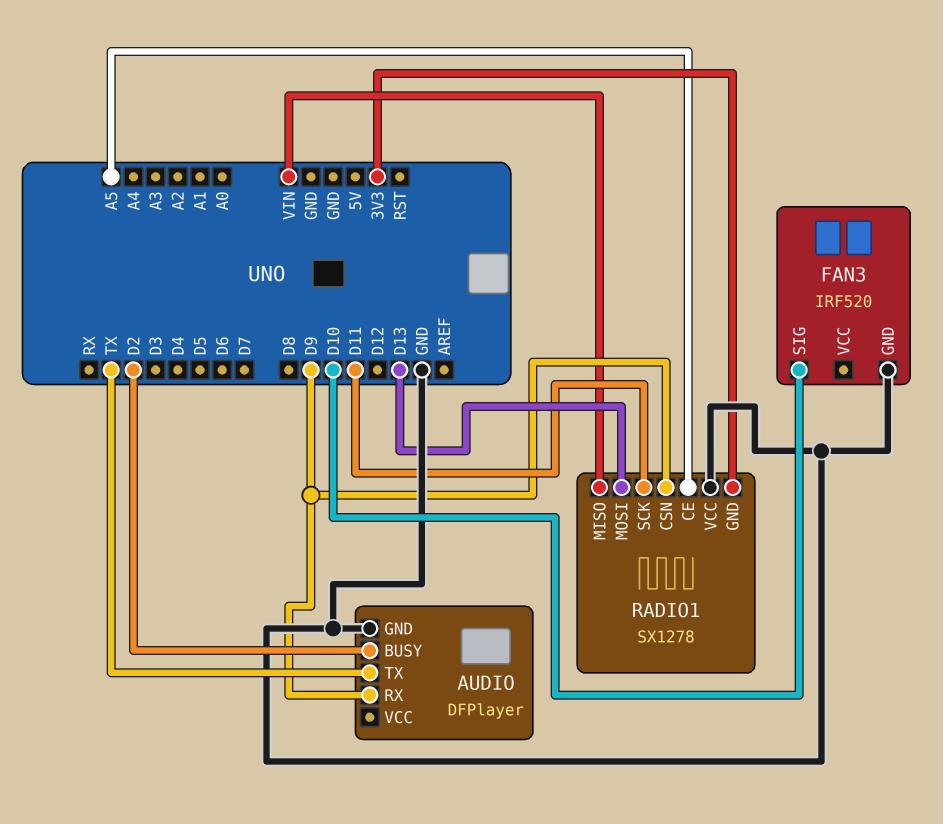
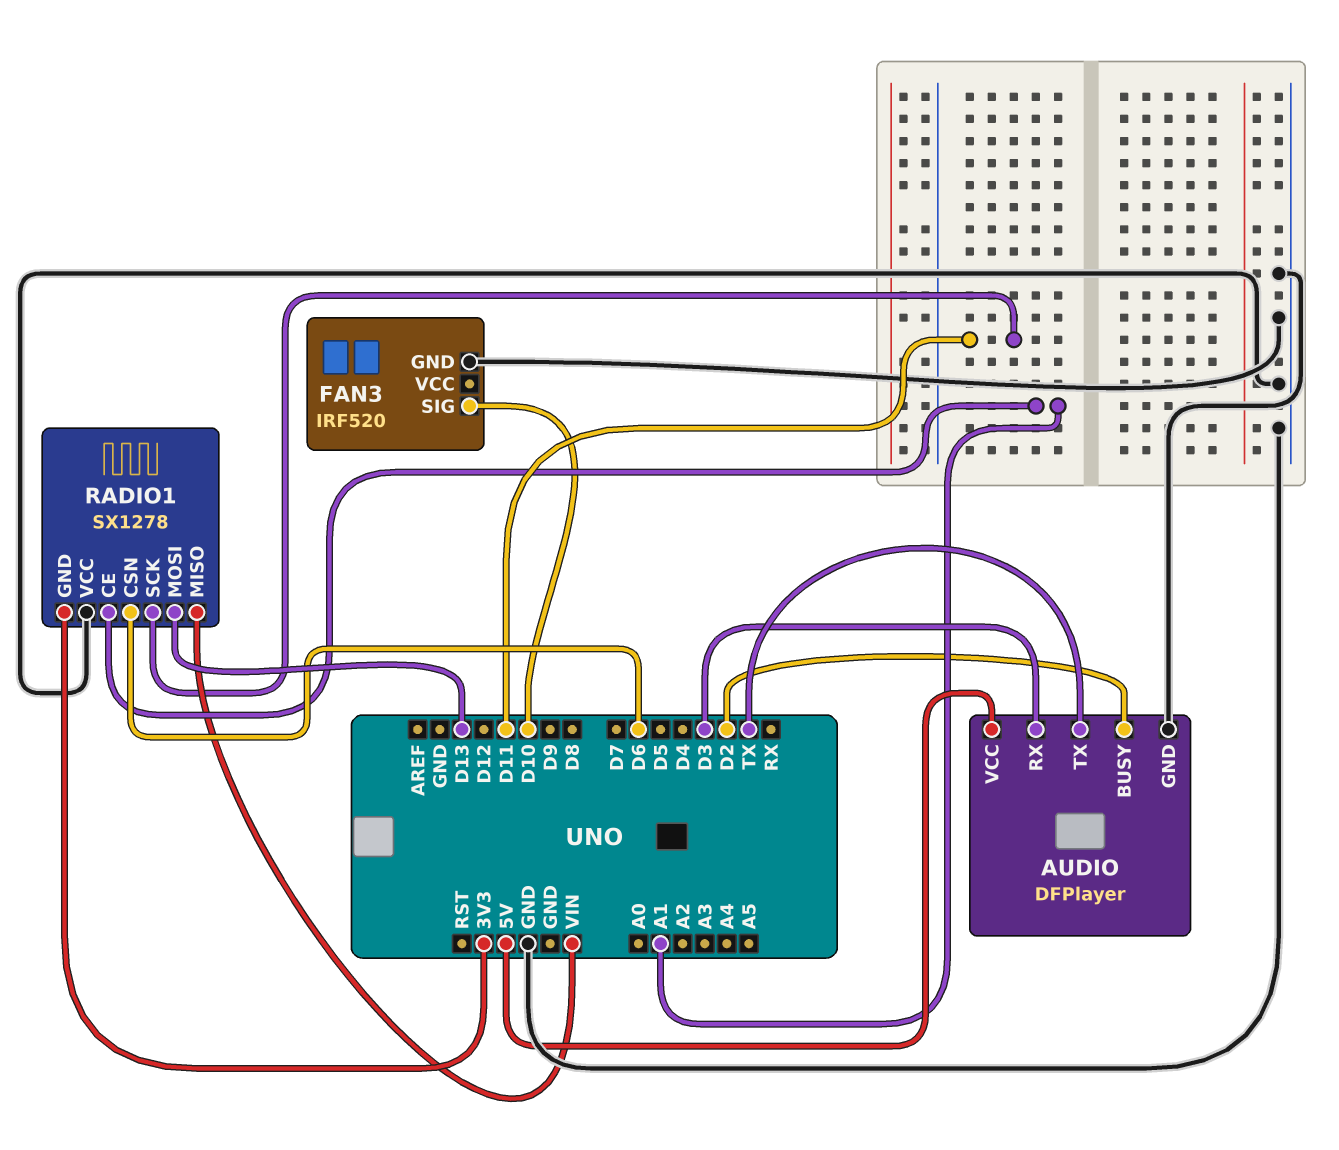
AUDIO pin RX: D9 -> D3
AUDIO pin VCC: none -> 5V
RADIO1 pin CE: A5 -> A1
RADIO1 pin CSN: D9 -> D6

